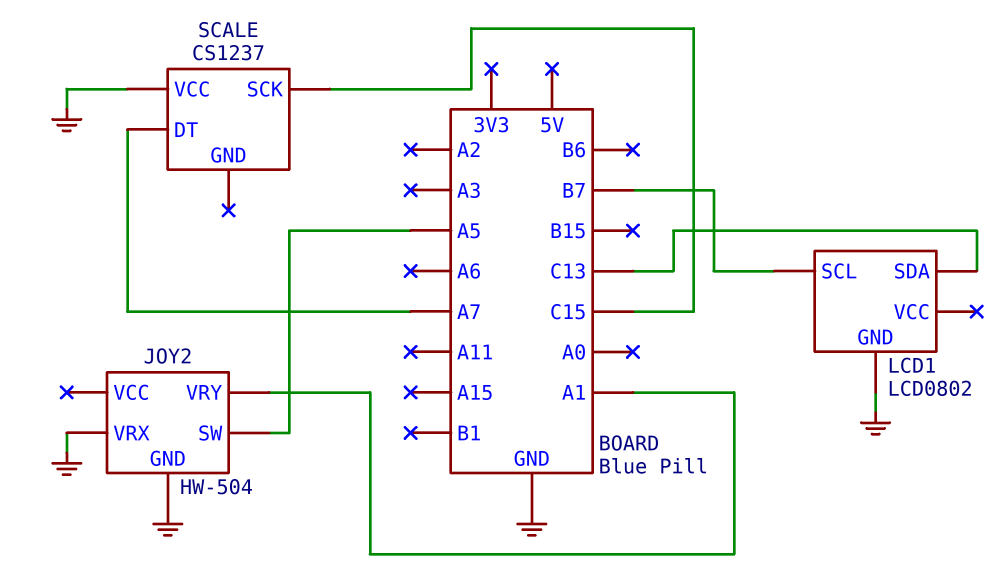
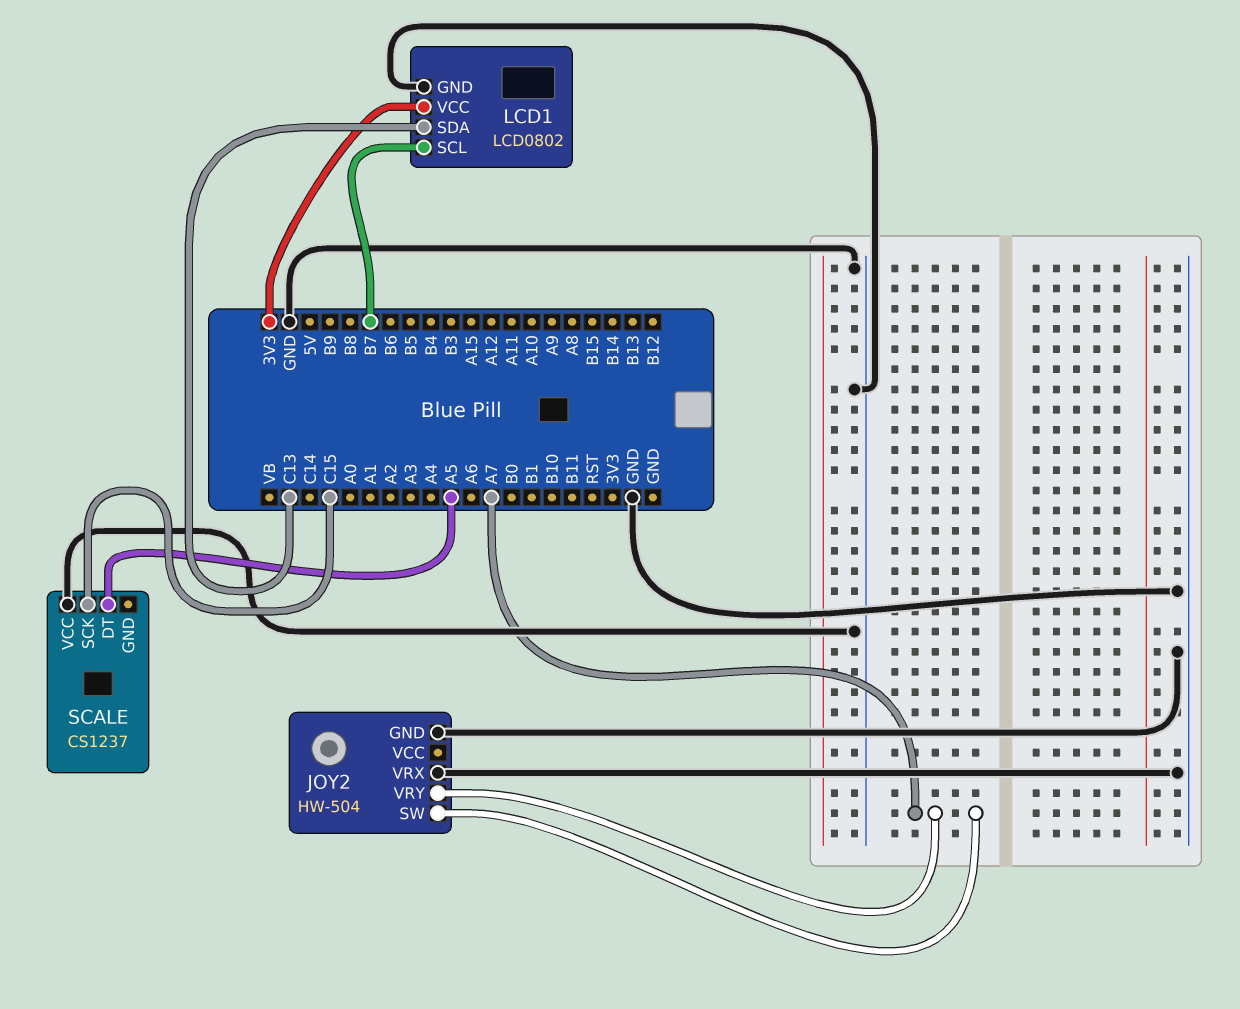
JOY2 pin SW: A5 -> A7
JOY2 pin VRY: A1 -> A7
LCD1 pin VCC: none -> 3V3
SCALE pin DT: A7 -> A5

